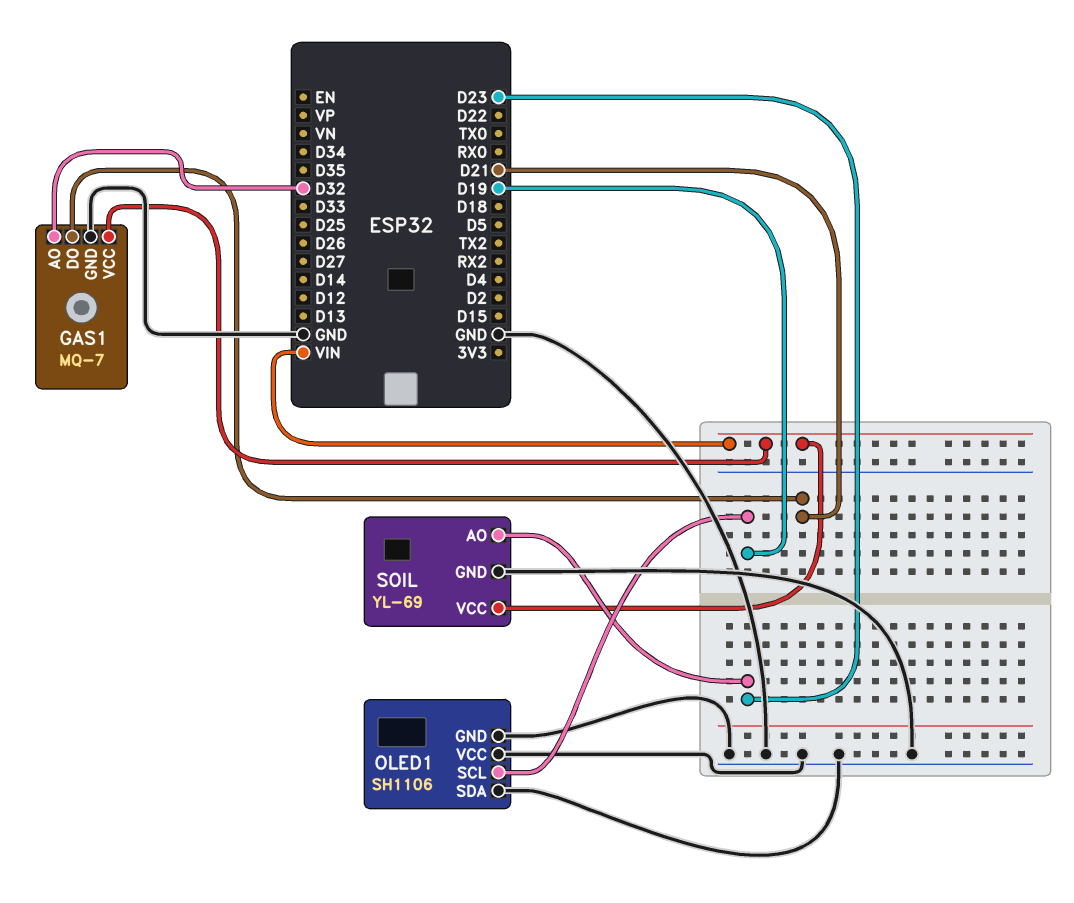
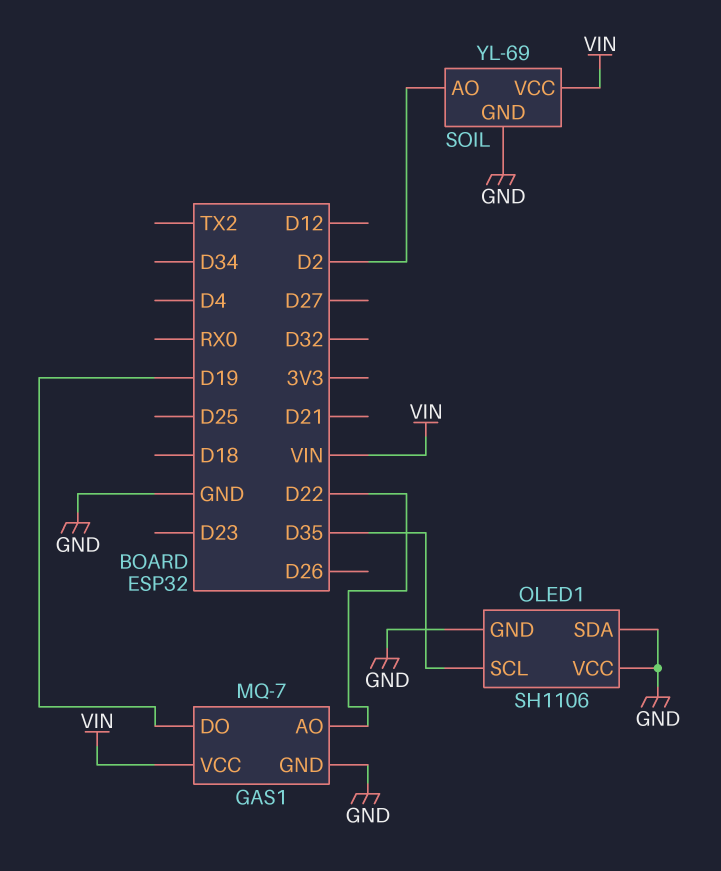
GAS1 pin AO: D32 -> D22
GAS1 pin DO: D21 -> D19
OLED1 pin SCL: D19 -> D35
SOIL pin AO: D23 -> D2

